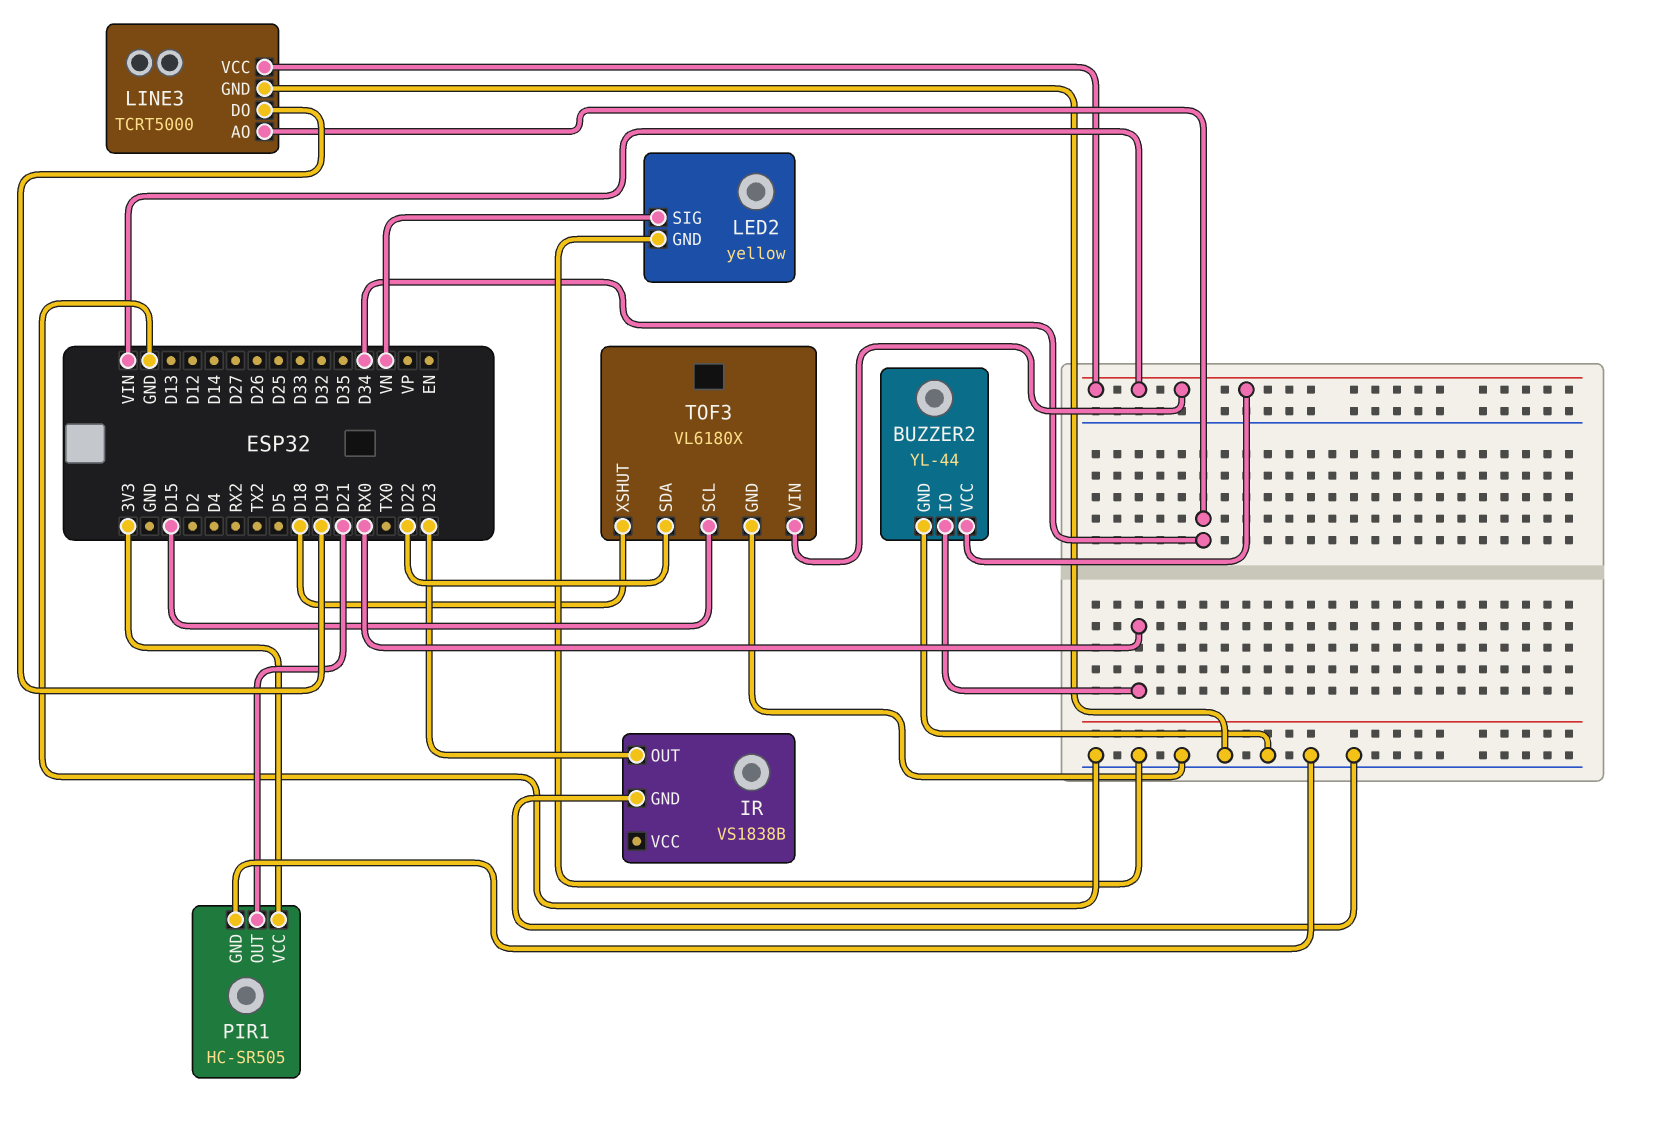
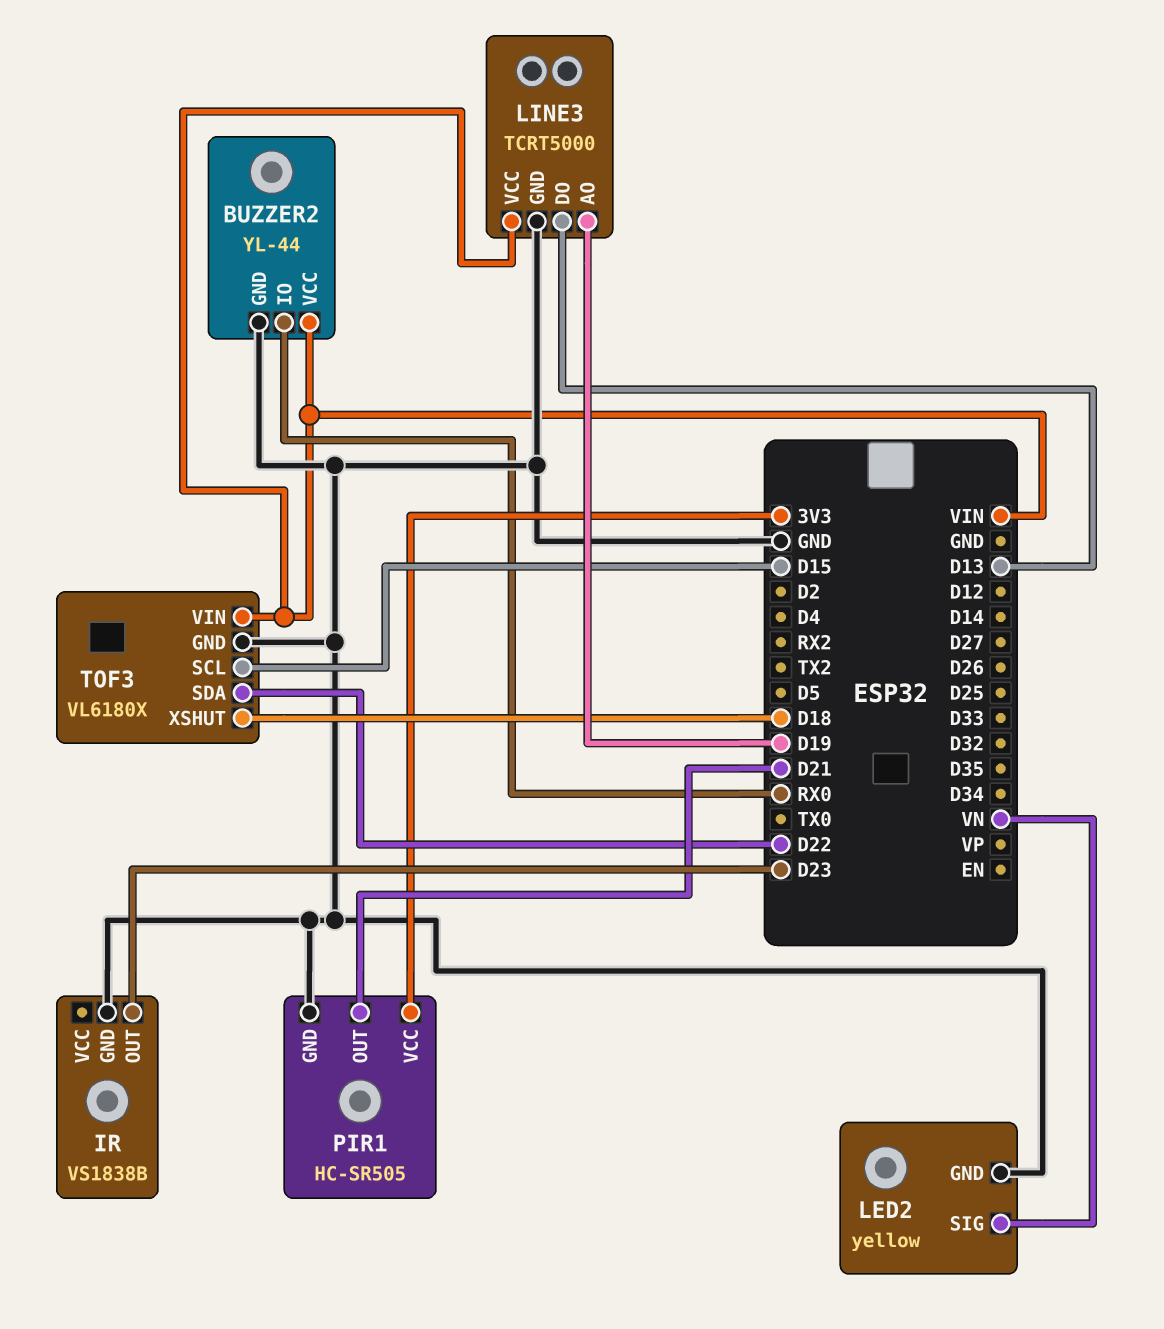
LINE3 pin AO: D34 -> D19
LINE3 pin DO: D19 -> D13

